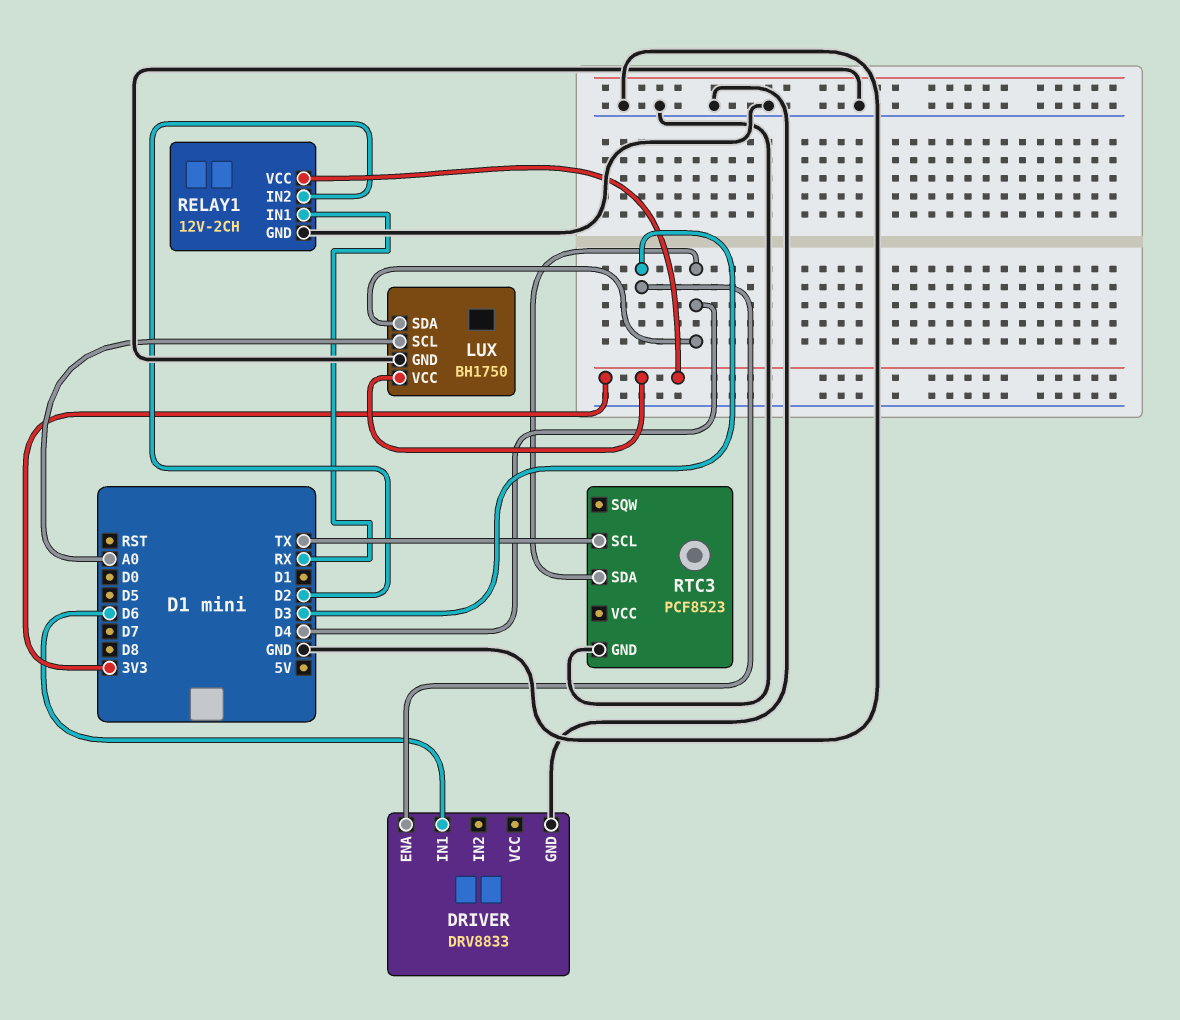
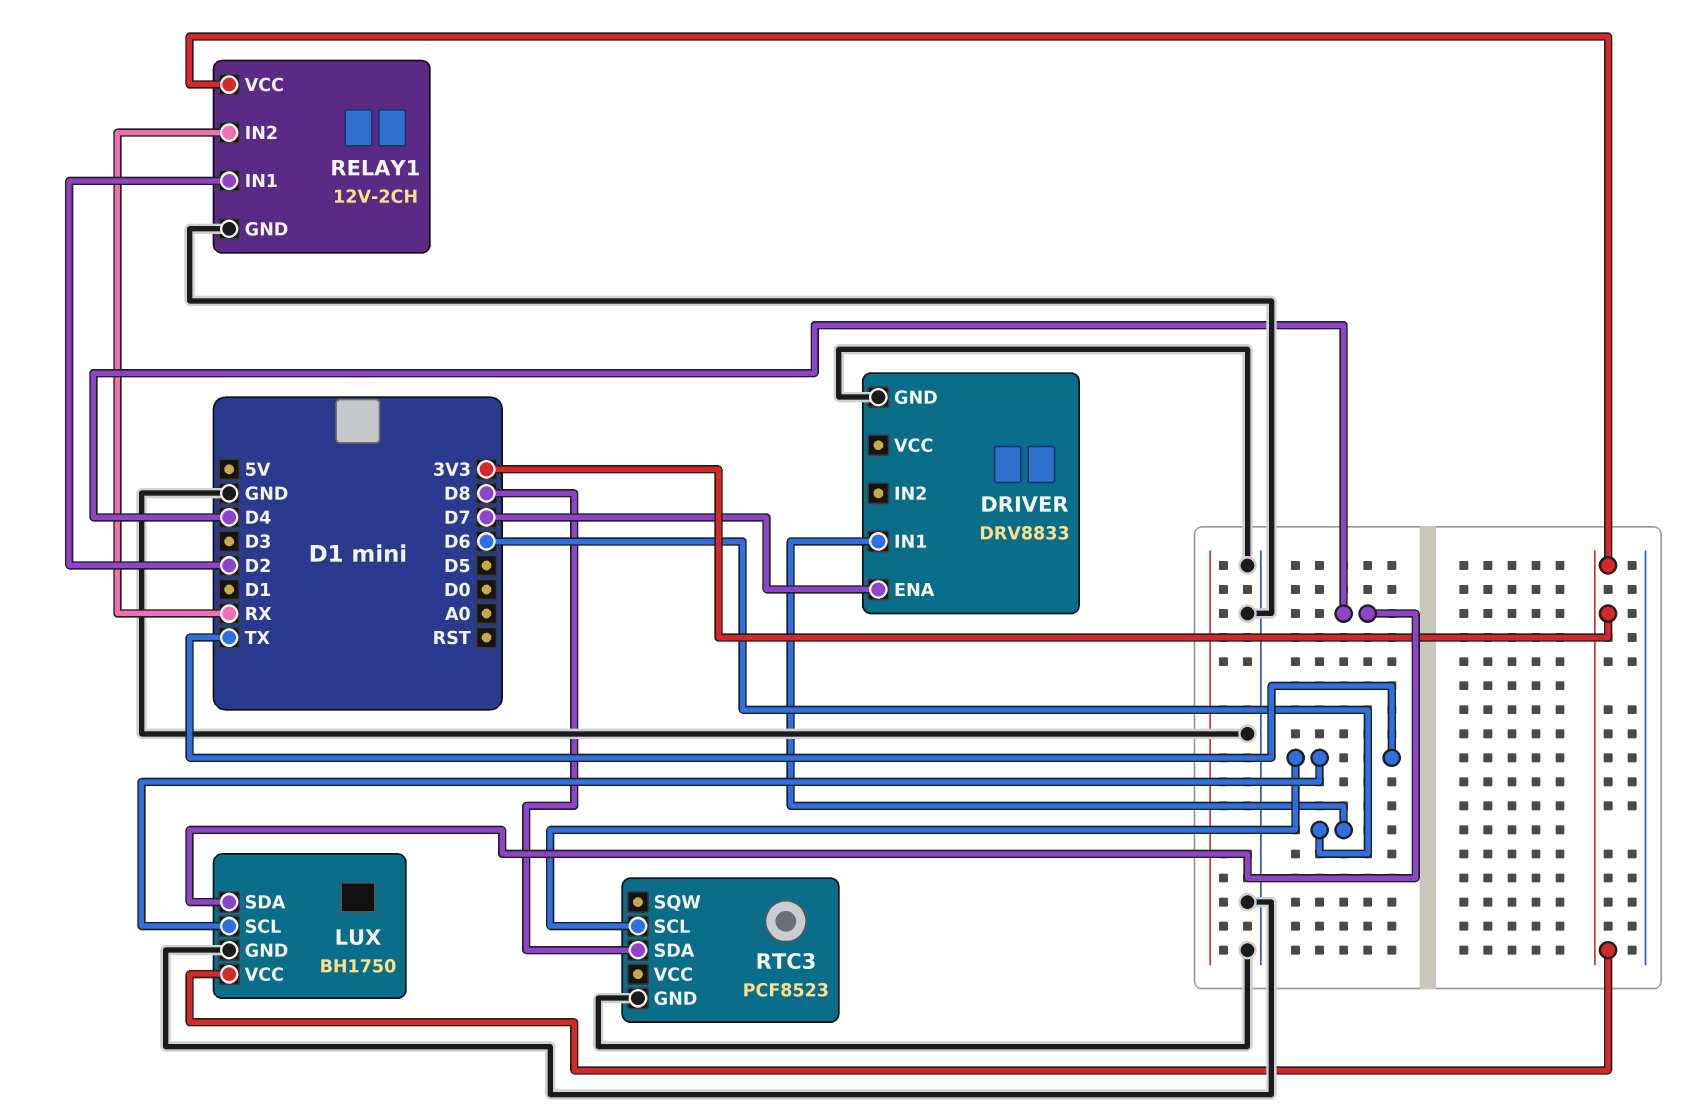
DRIVER pin ENA: D3 -> D7
LUX pin SCL: A0 -> TX
RELAY1 pin IN1: RX -> D2
RELAY1 pin IN2: D2 -> RX
RTC3 pin SDA: D4 -> D8

